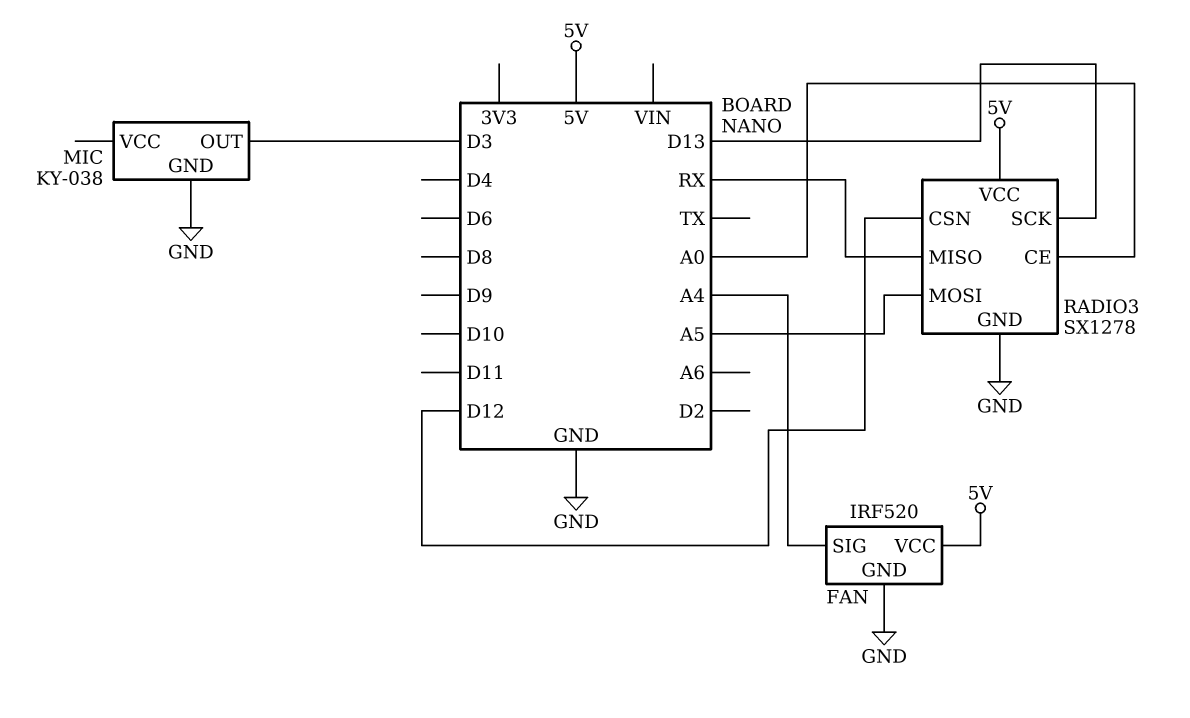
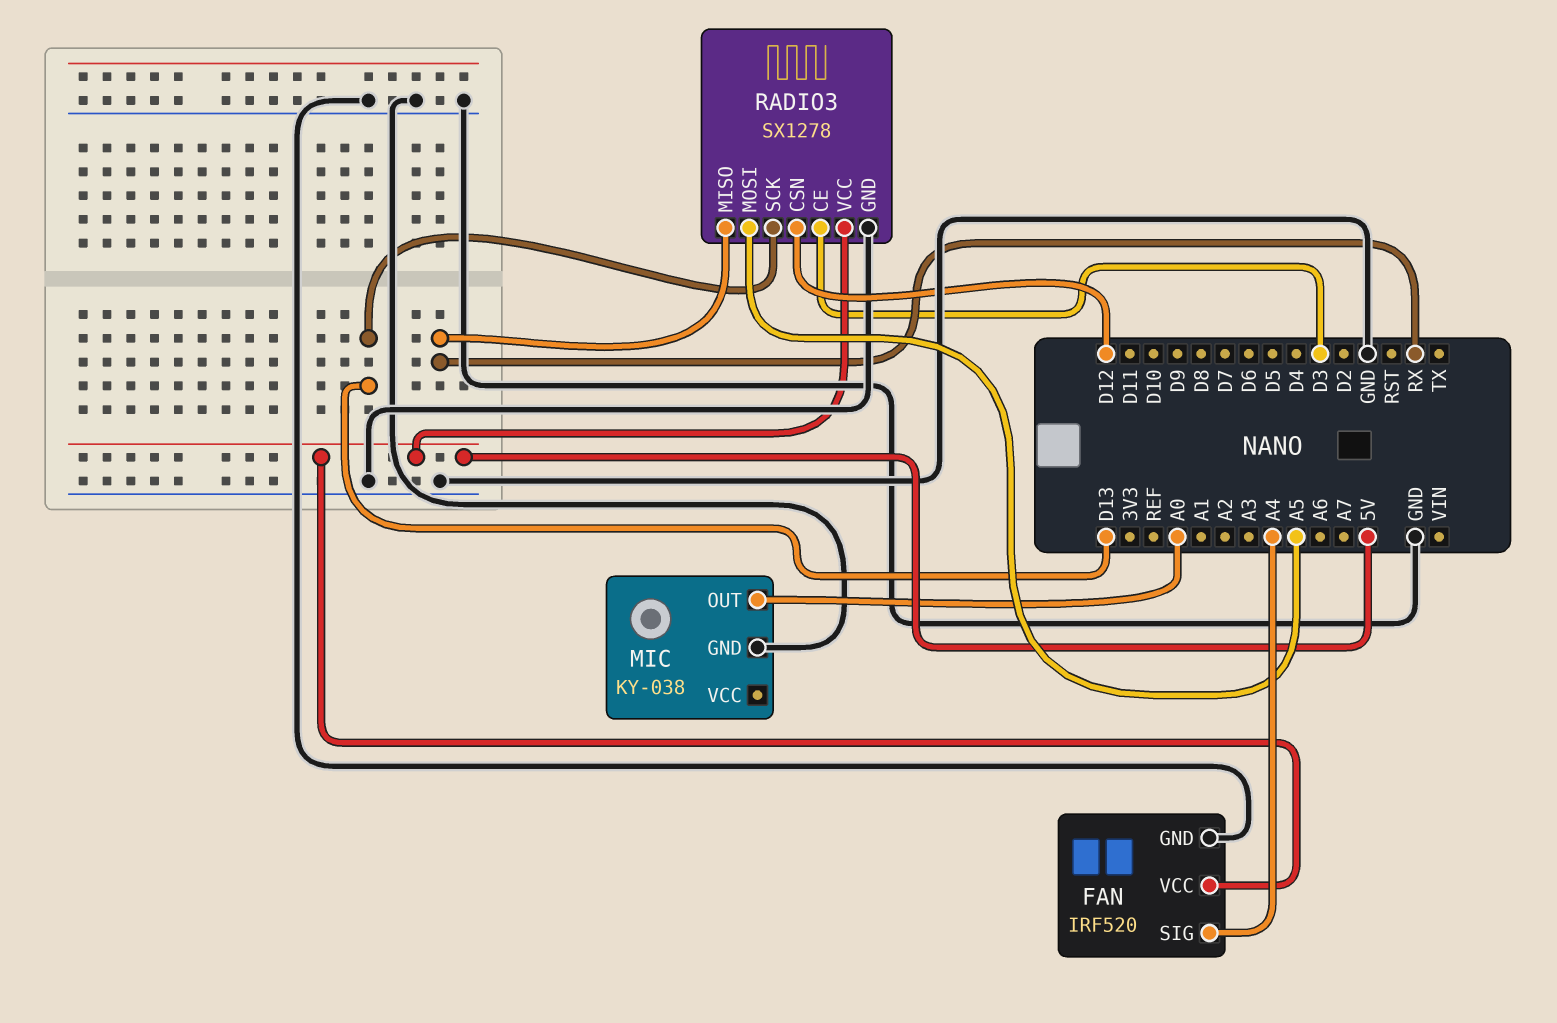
MIC pin OUT: D3 -> A0
RADIO3 pin CE: A0 -> D3

